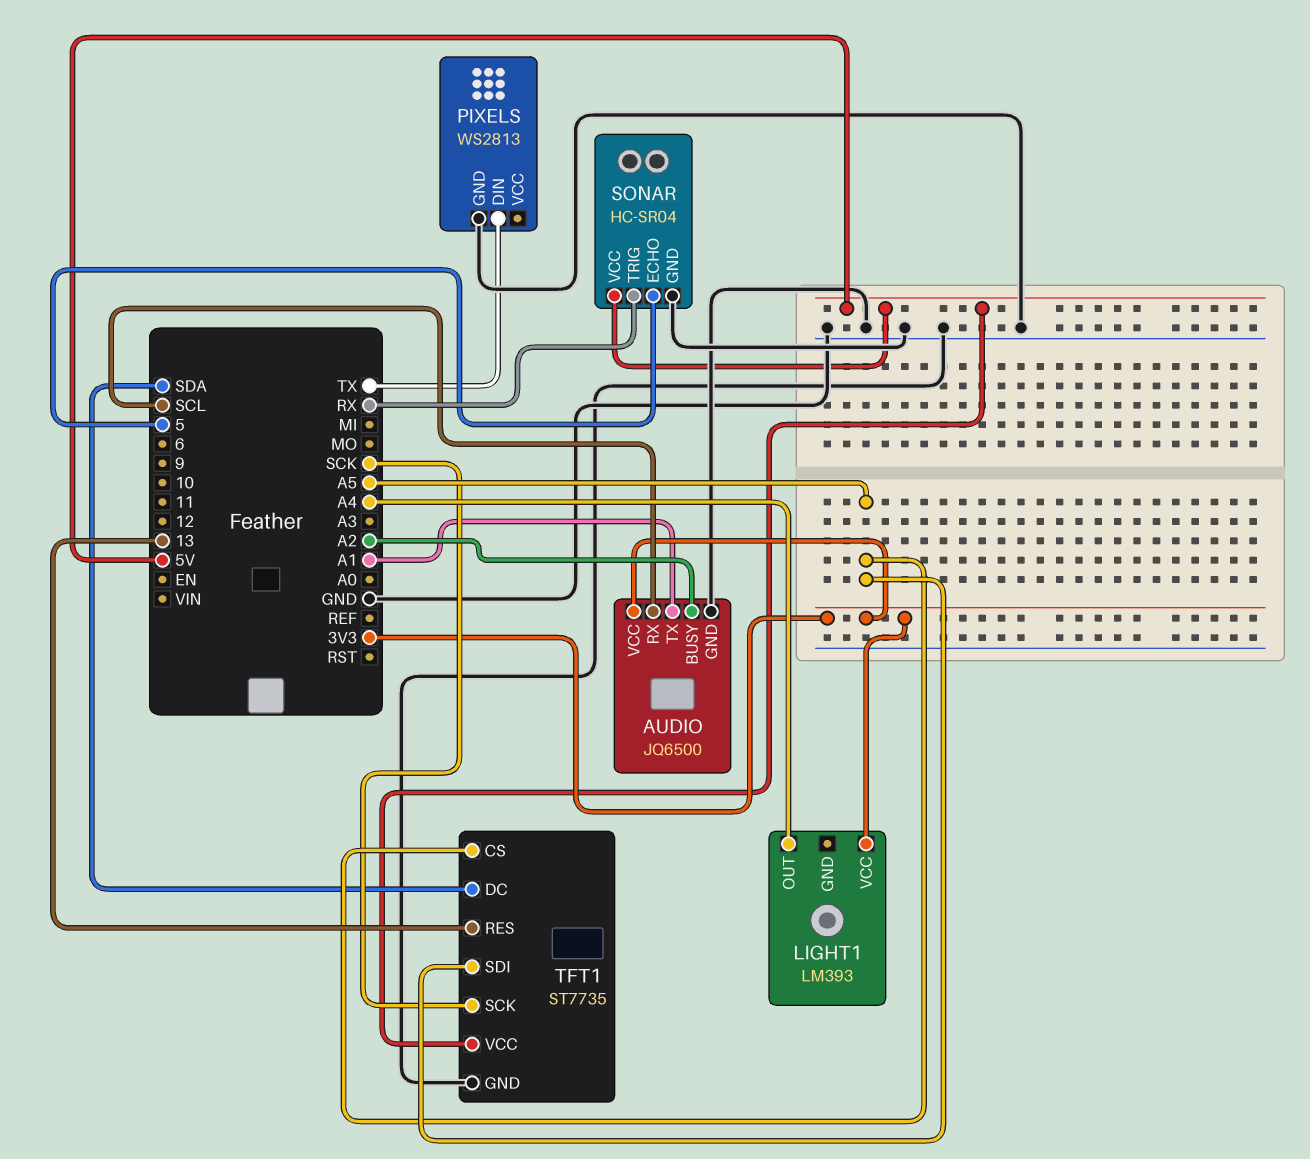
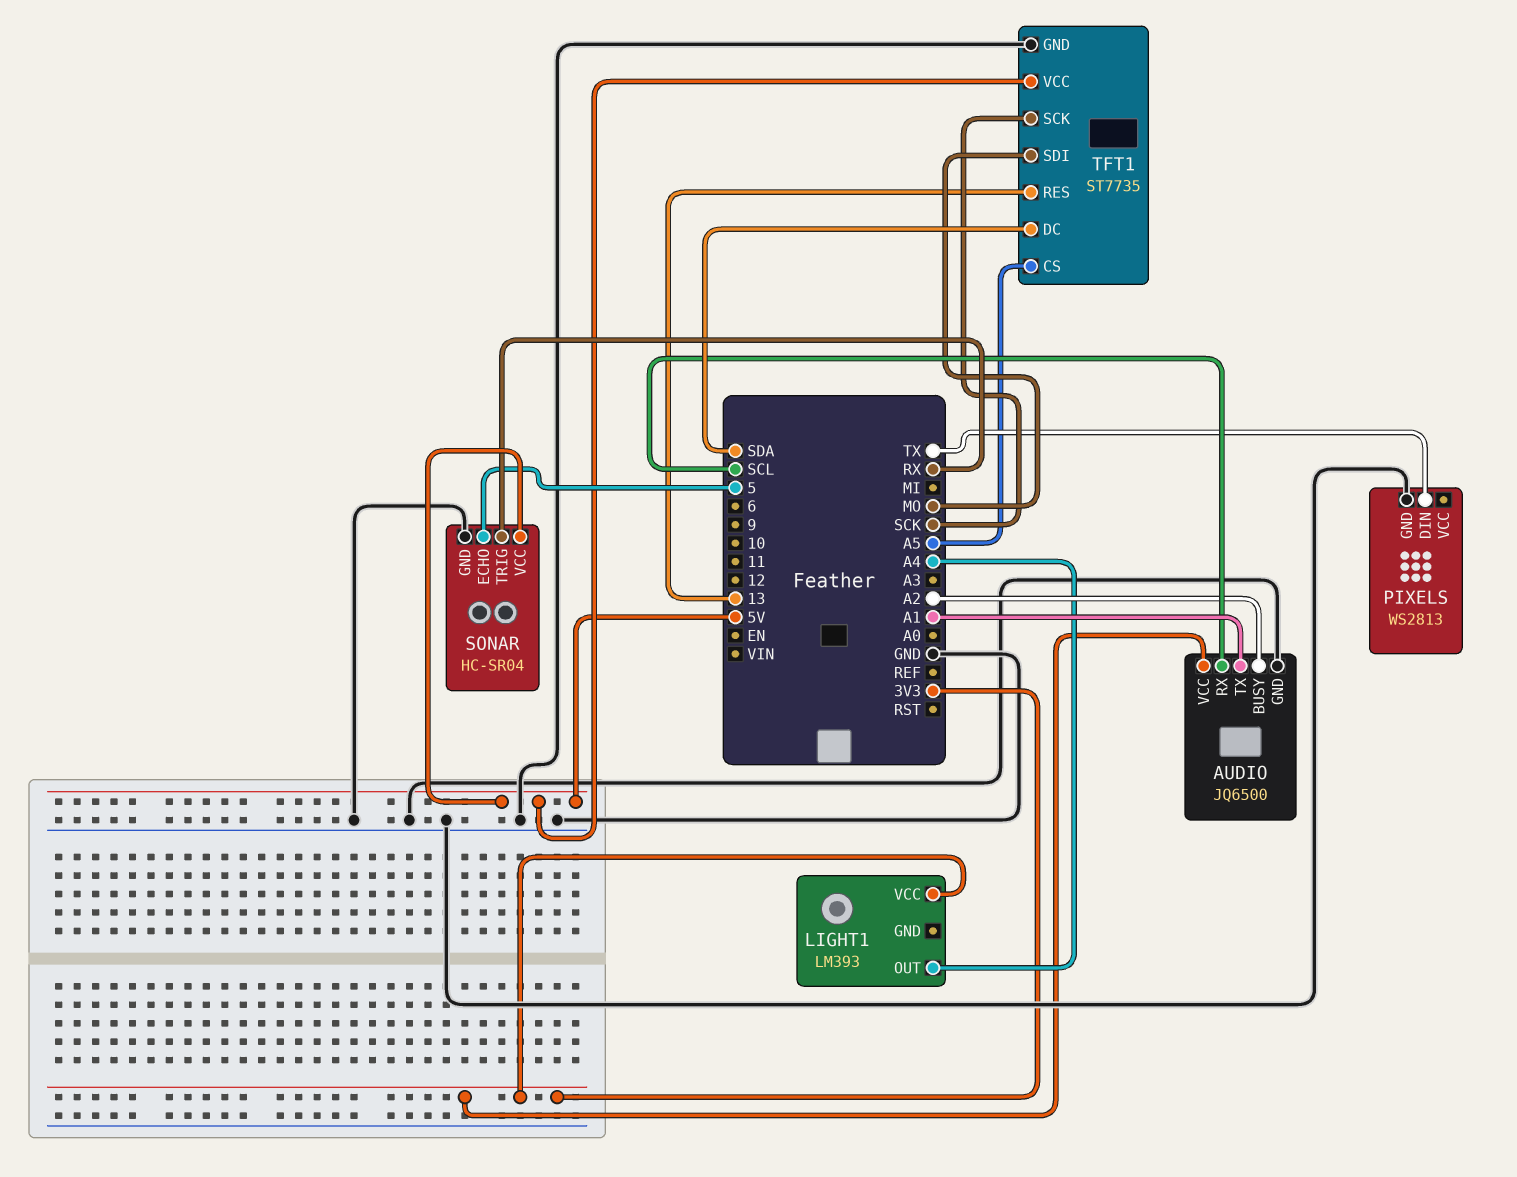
TFT1 pin SDI: A5 -> MO

